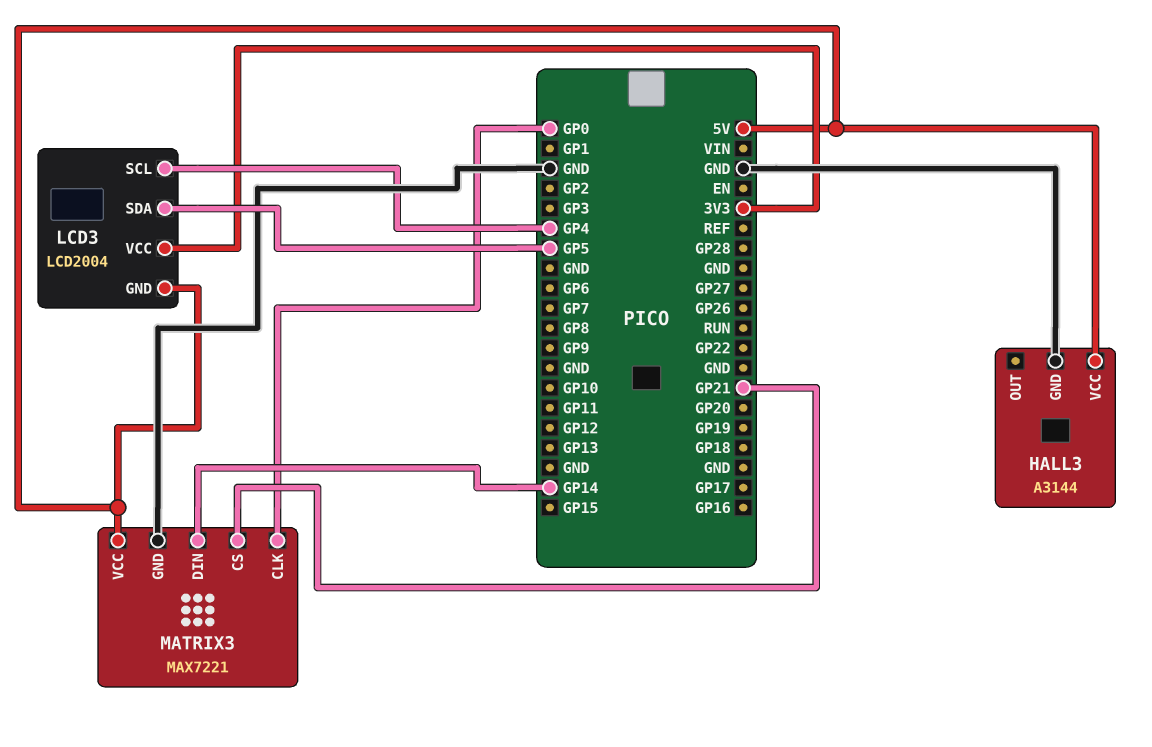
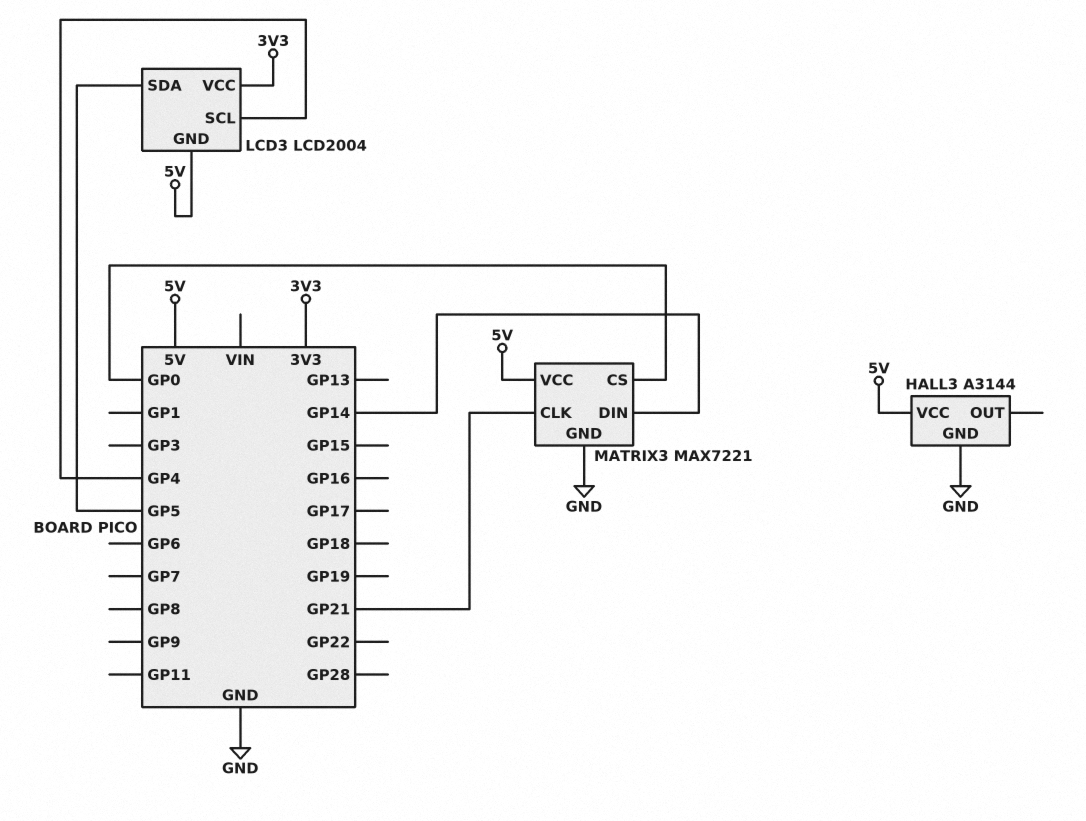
MATRIX3 pin CLK: GP0 -> GP21
MATRIX3 pin CS: GP21 -> GP0

